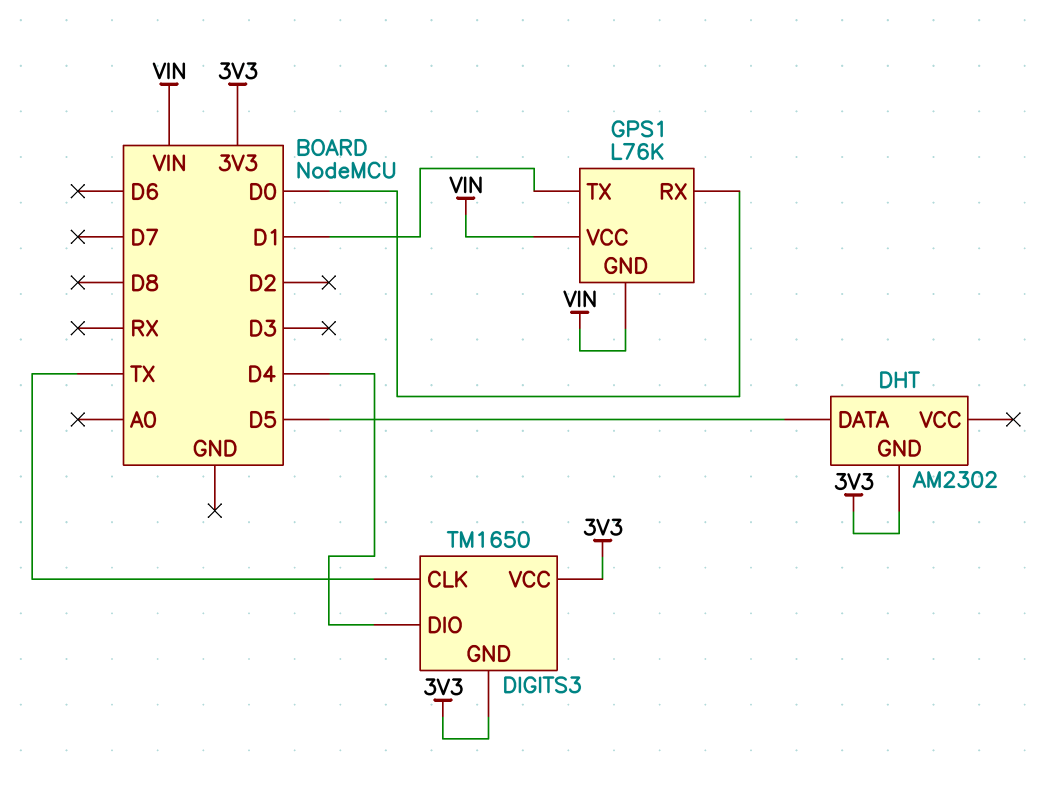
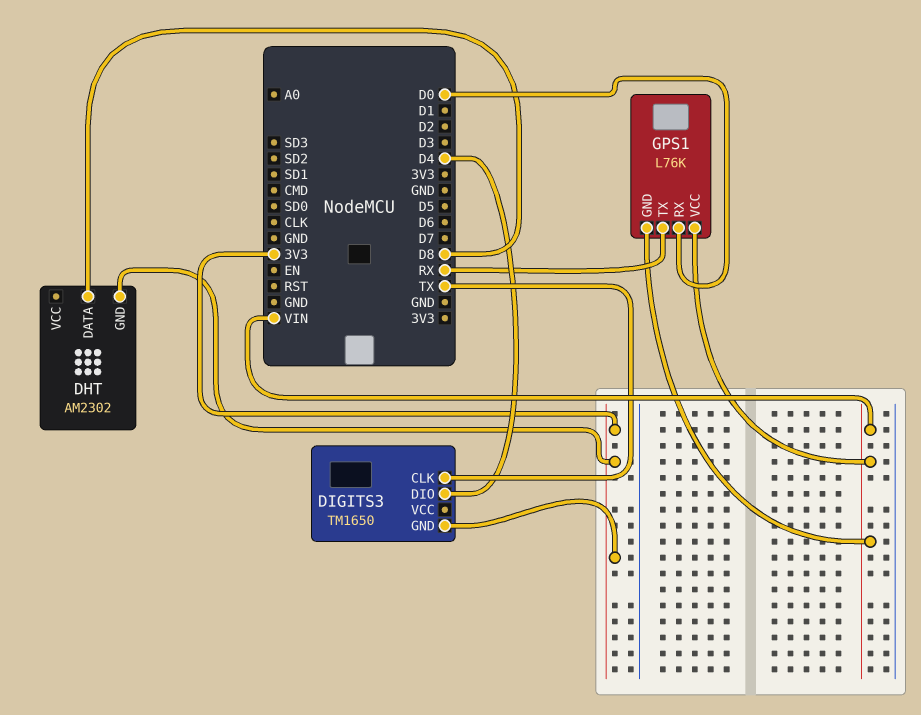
DHT pin DATA: D5 -> D8
DIGITS3 pin VCC: 3V3 -> none
GPS1 pin TX: D1 -> RX

